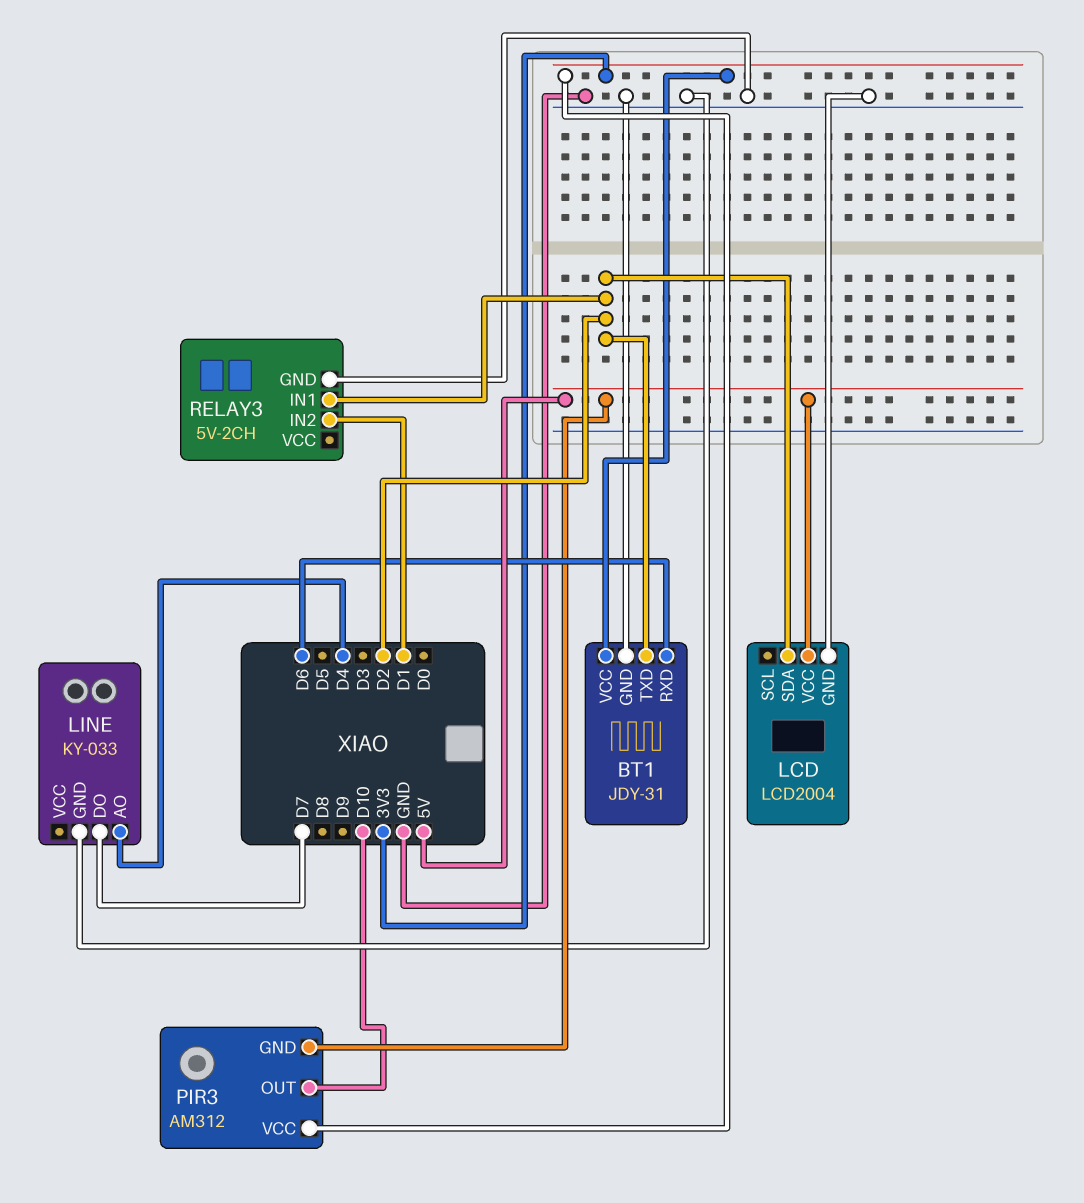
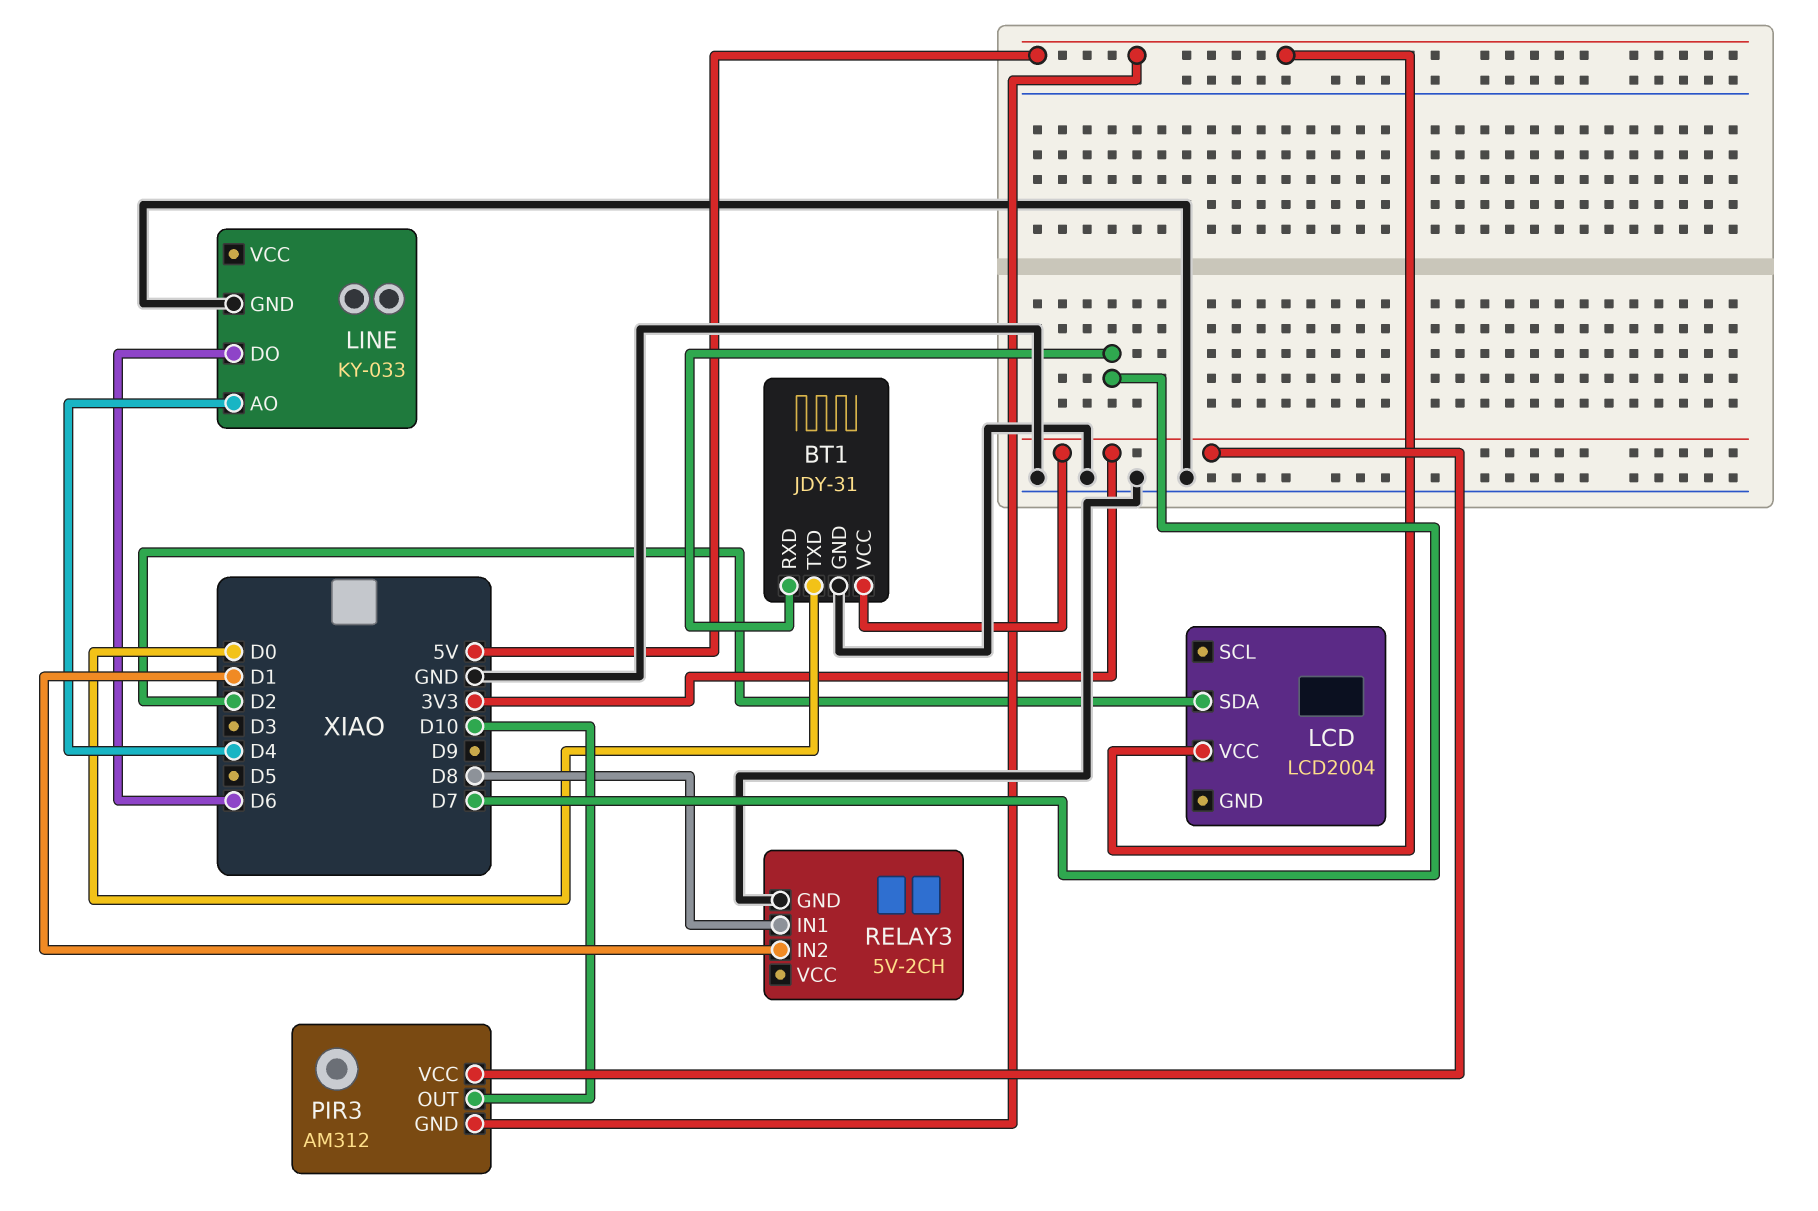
BT1 pin RXD: D6 -> D7
BT1 pin TXD: D2 -> D0
LCD pin GND: GND -> none
LINE pin DO: D7 -> D6
RELAY3 pin IN1: D2 -> D8

